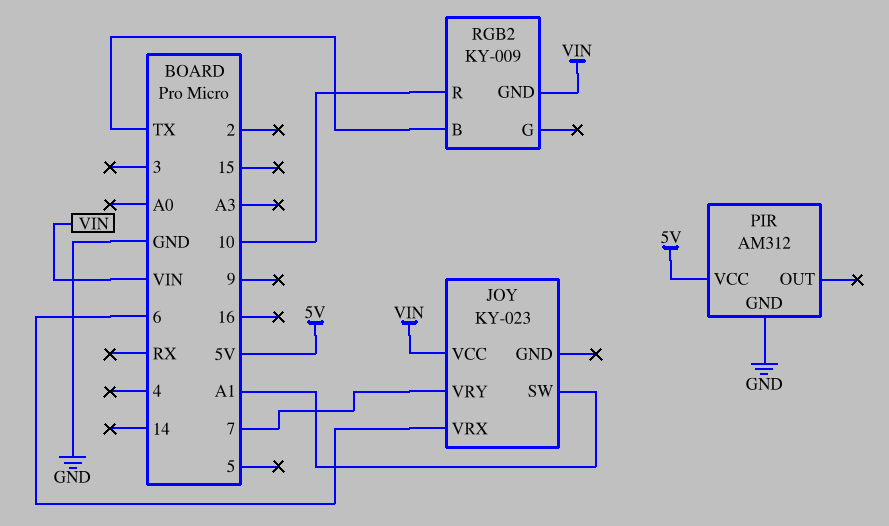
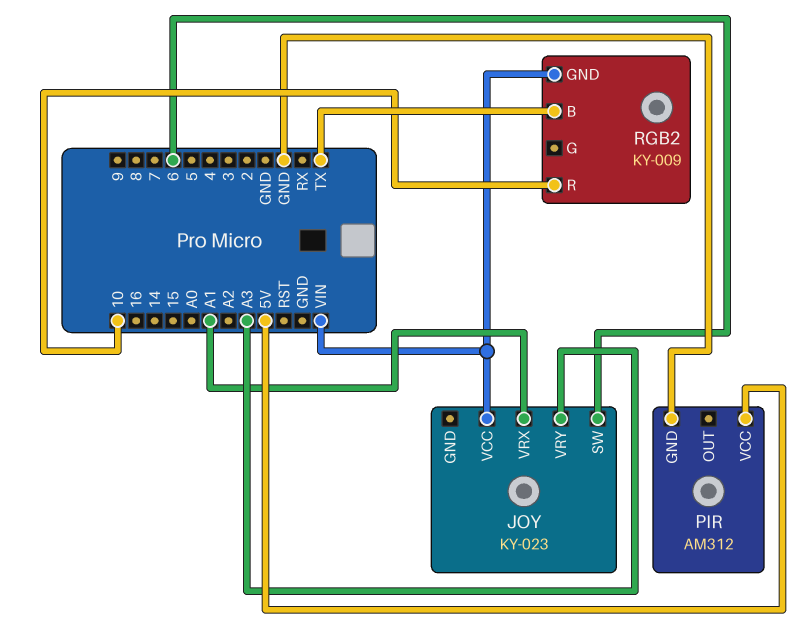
JOY pin SW: A1 -> 6
JOY pin VRX: 6 -> A1
JOY pin VRY: 7 -> A3

